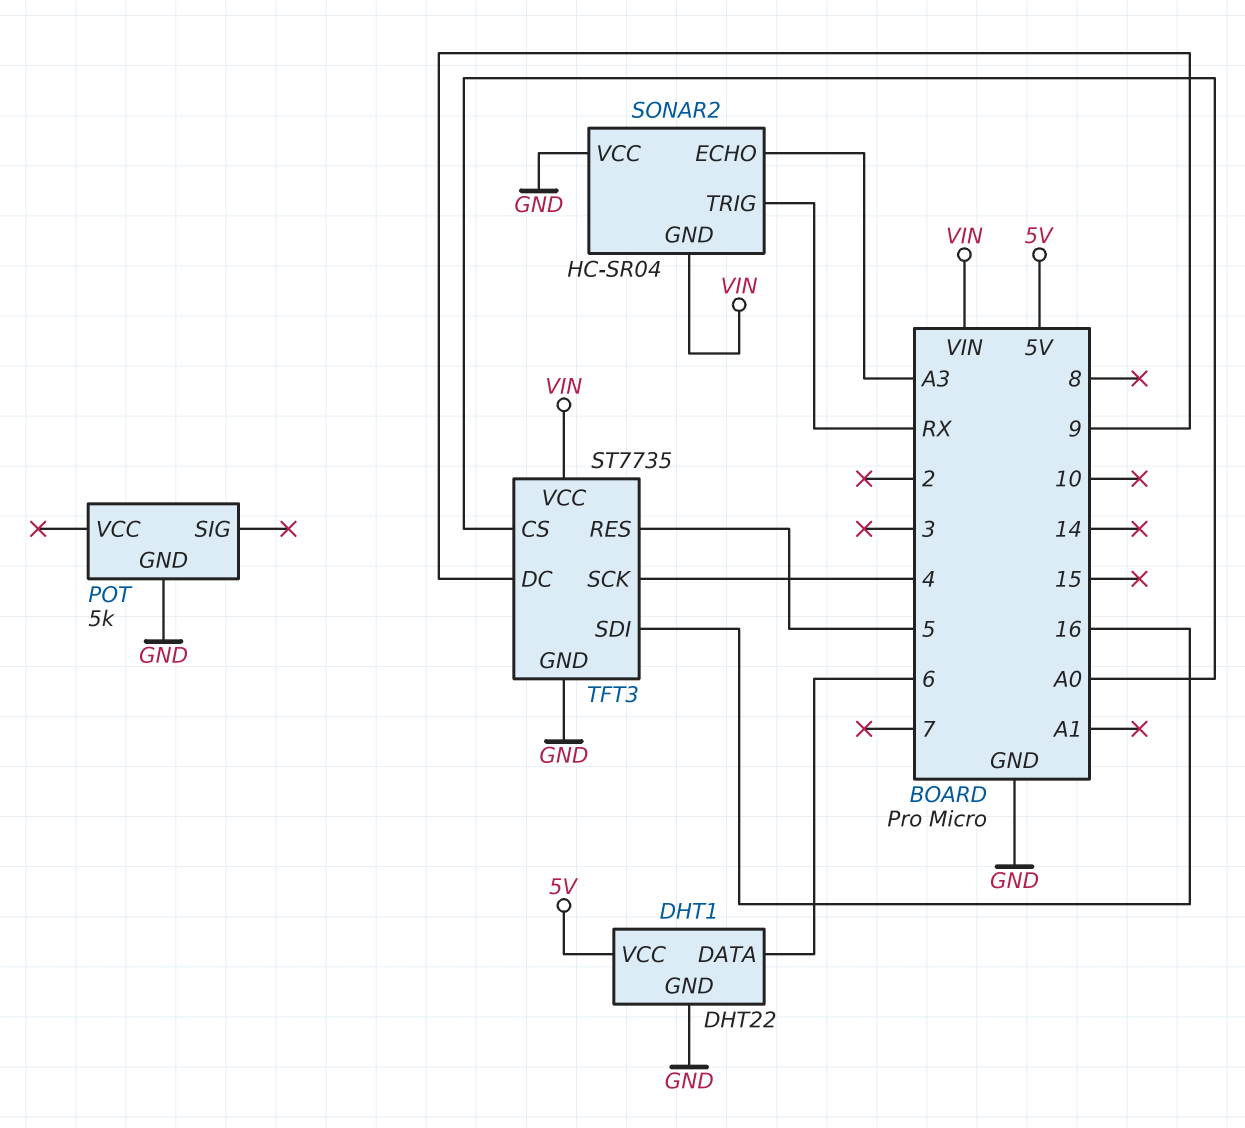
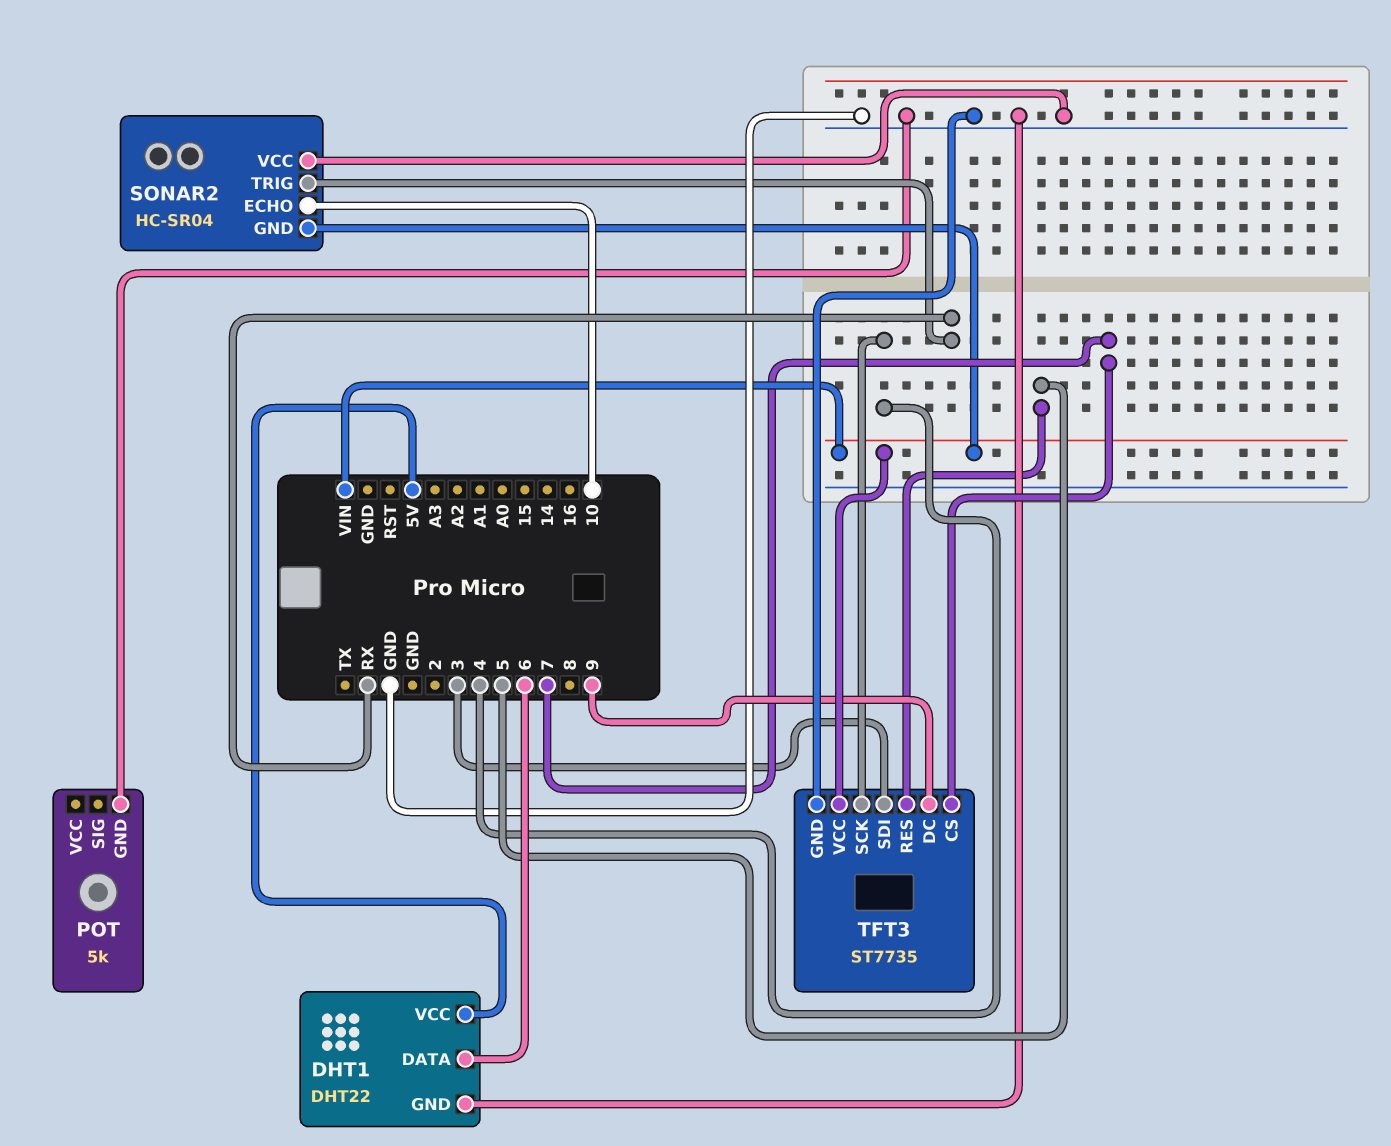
SONAR2 pin ECHO: A3 -> 10
TFT3 pin CS: A0 -> 7
TFT3 pin SDI: 16 -> 3

